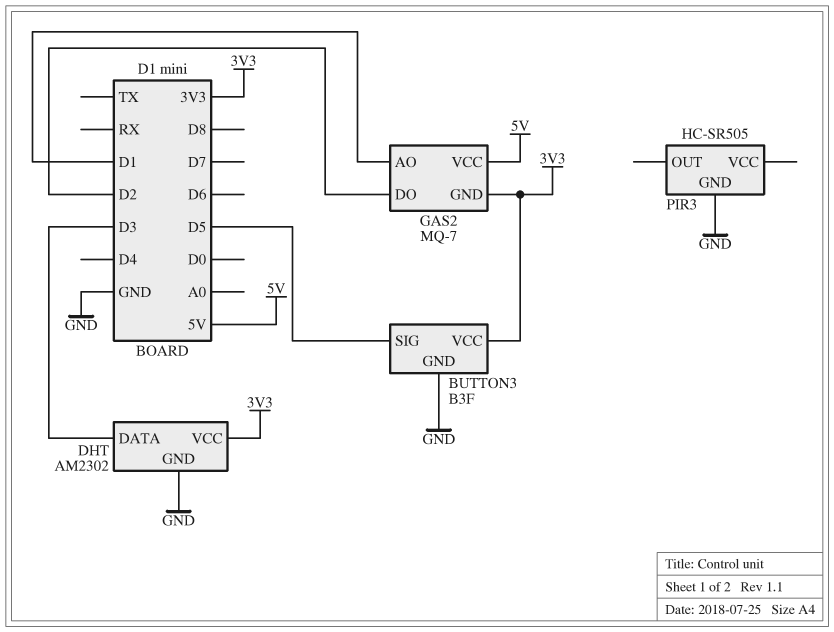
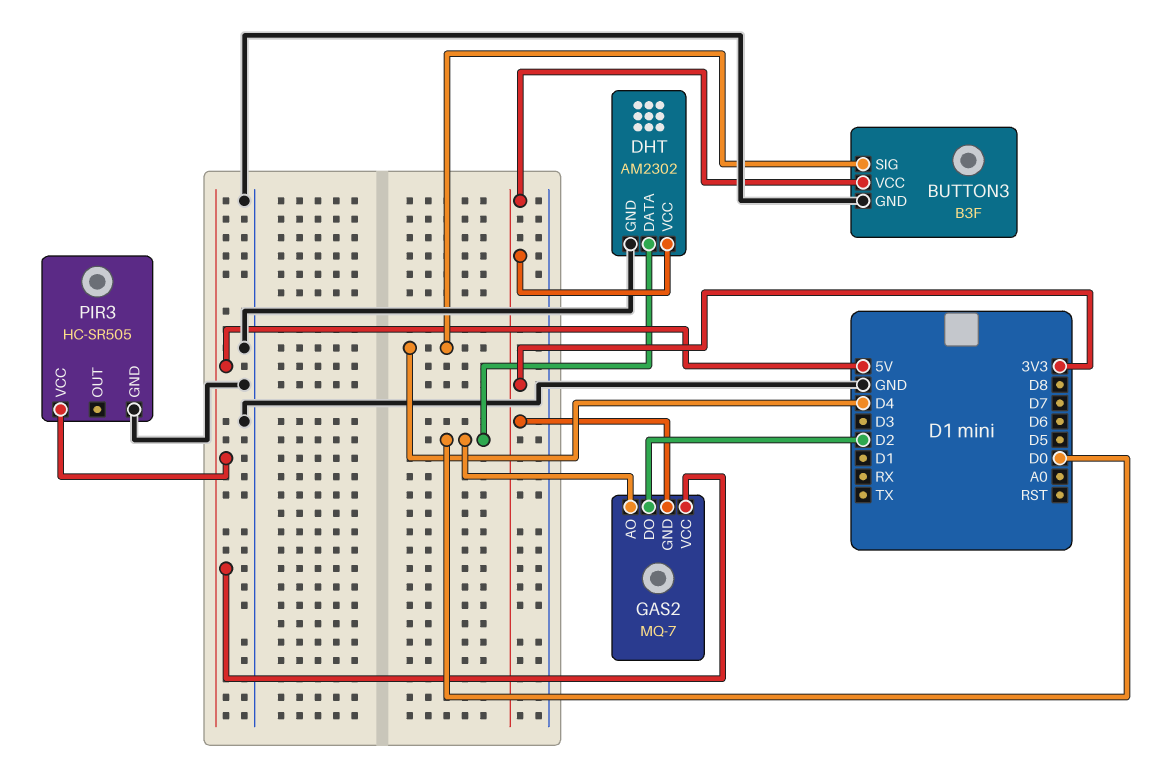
BUTTON3 pin SIG: D5 -> D4
DHT pin DATA: D3 -> D0
GAS2 pin AO: D1 -> D0
PIR3 pin VCC: none -> 5V

